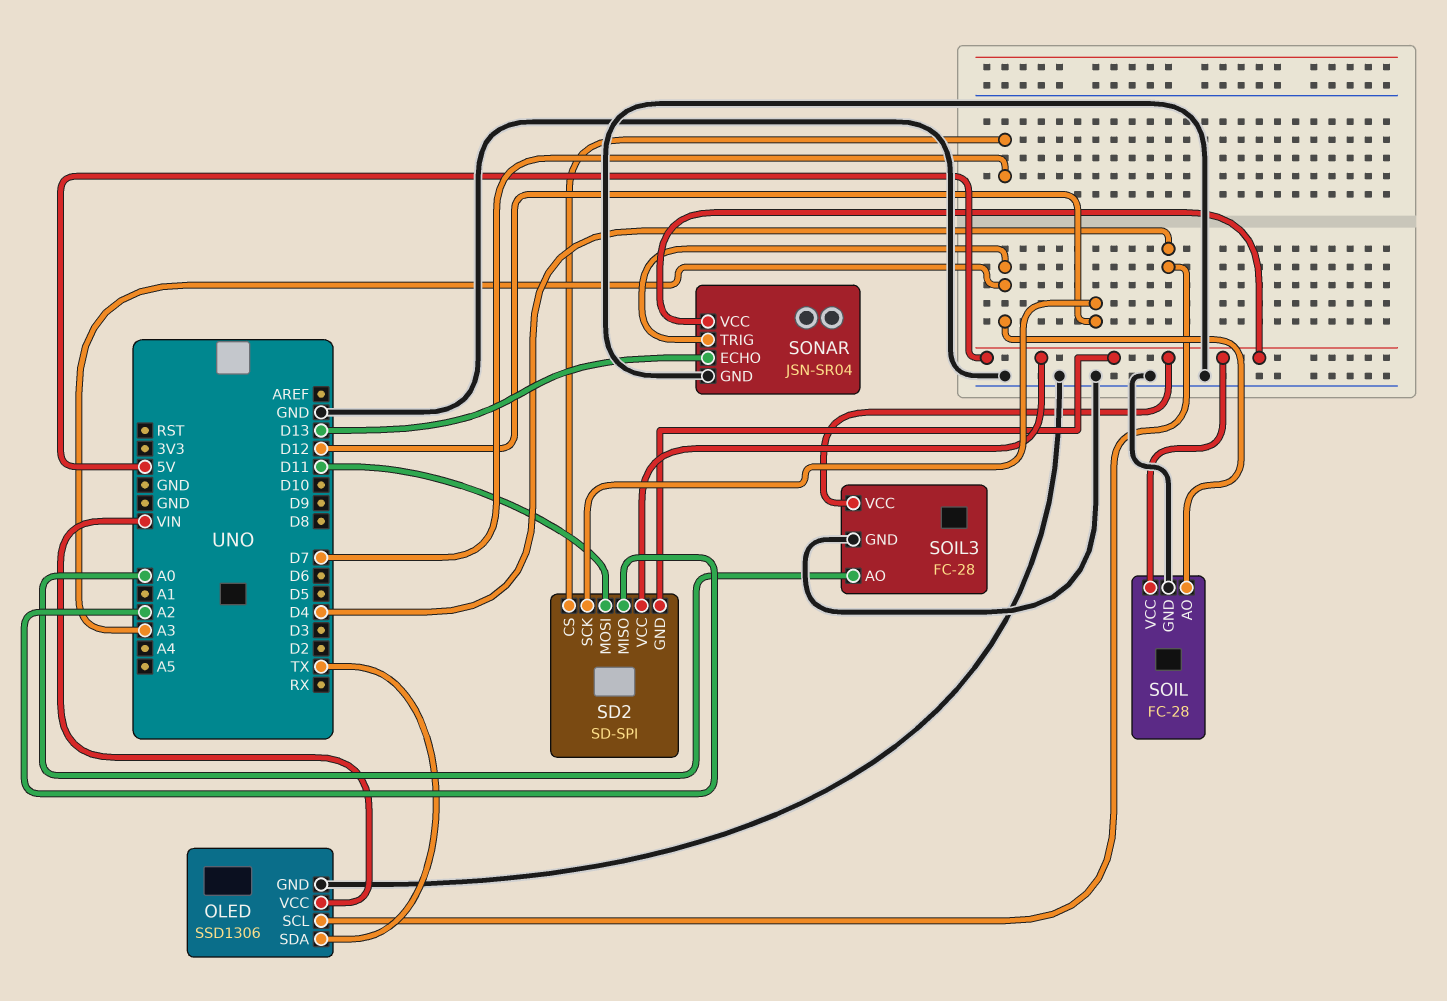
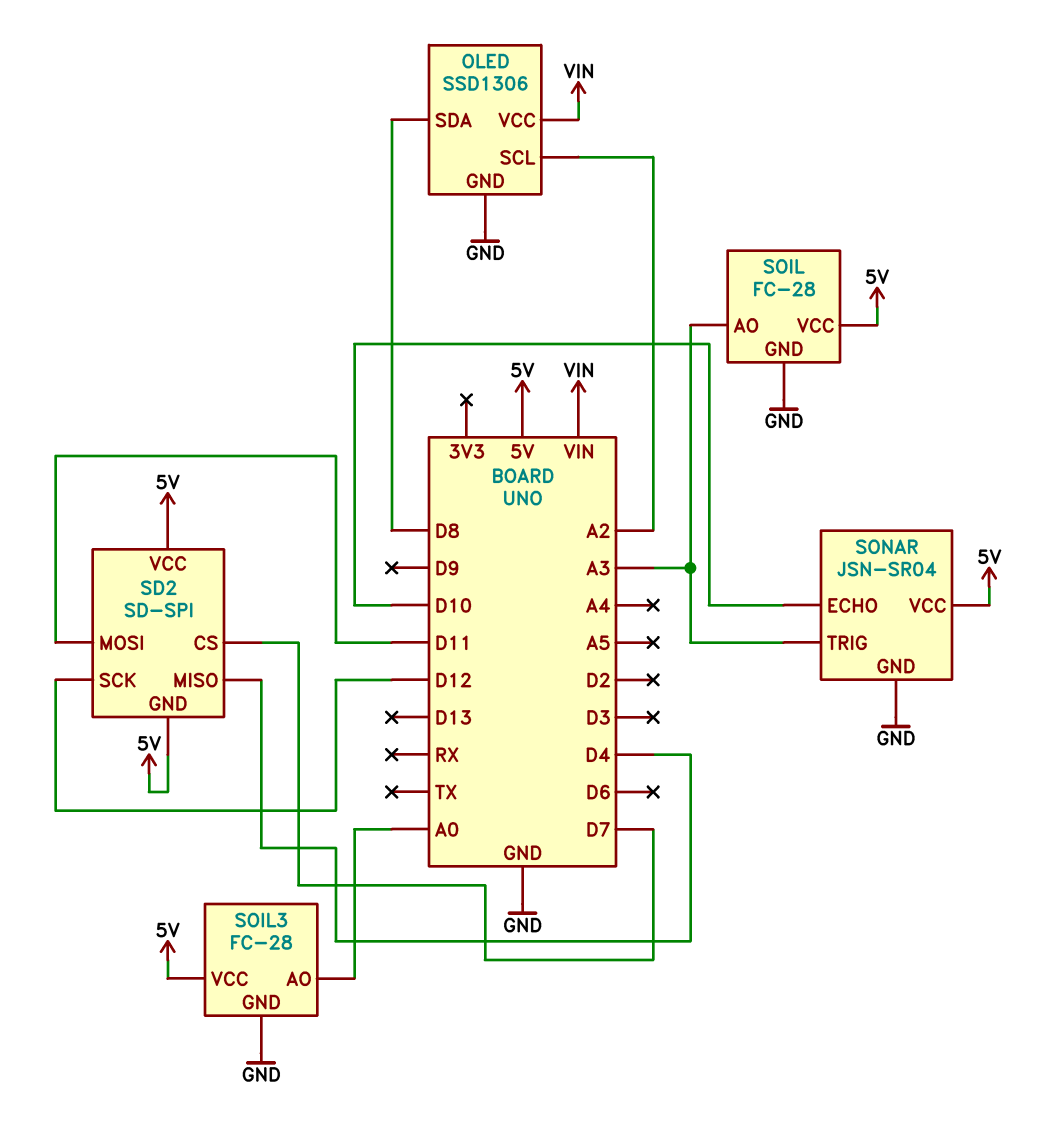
OLED pin SCL: D4 -> A2
OLED pin SDA: TX -> D8
SD2 pin MISO: A2 -> D4
SONAR pin ECHO: D13 -> D10

